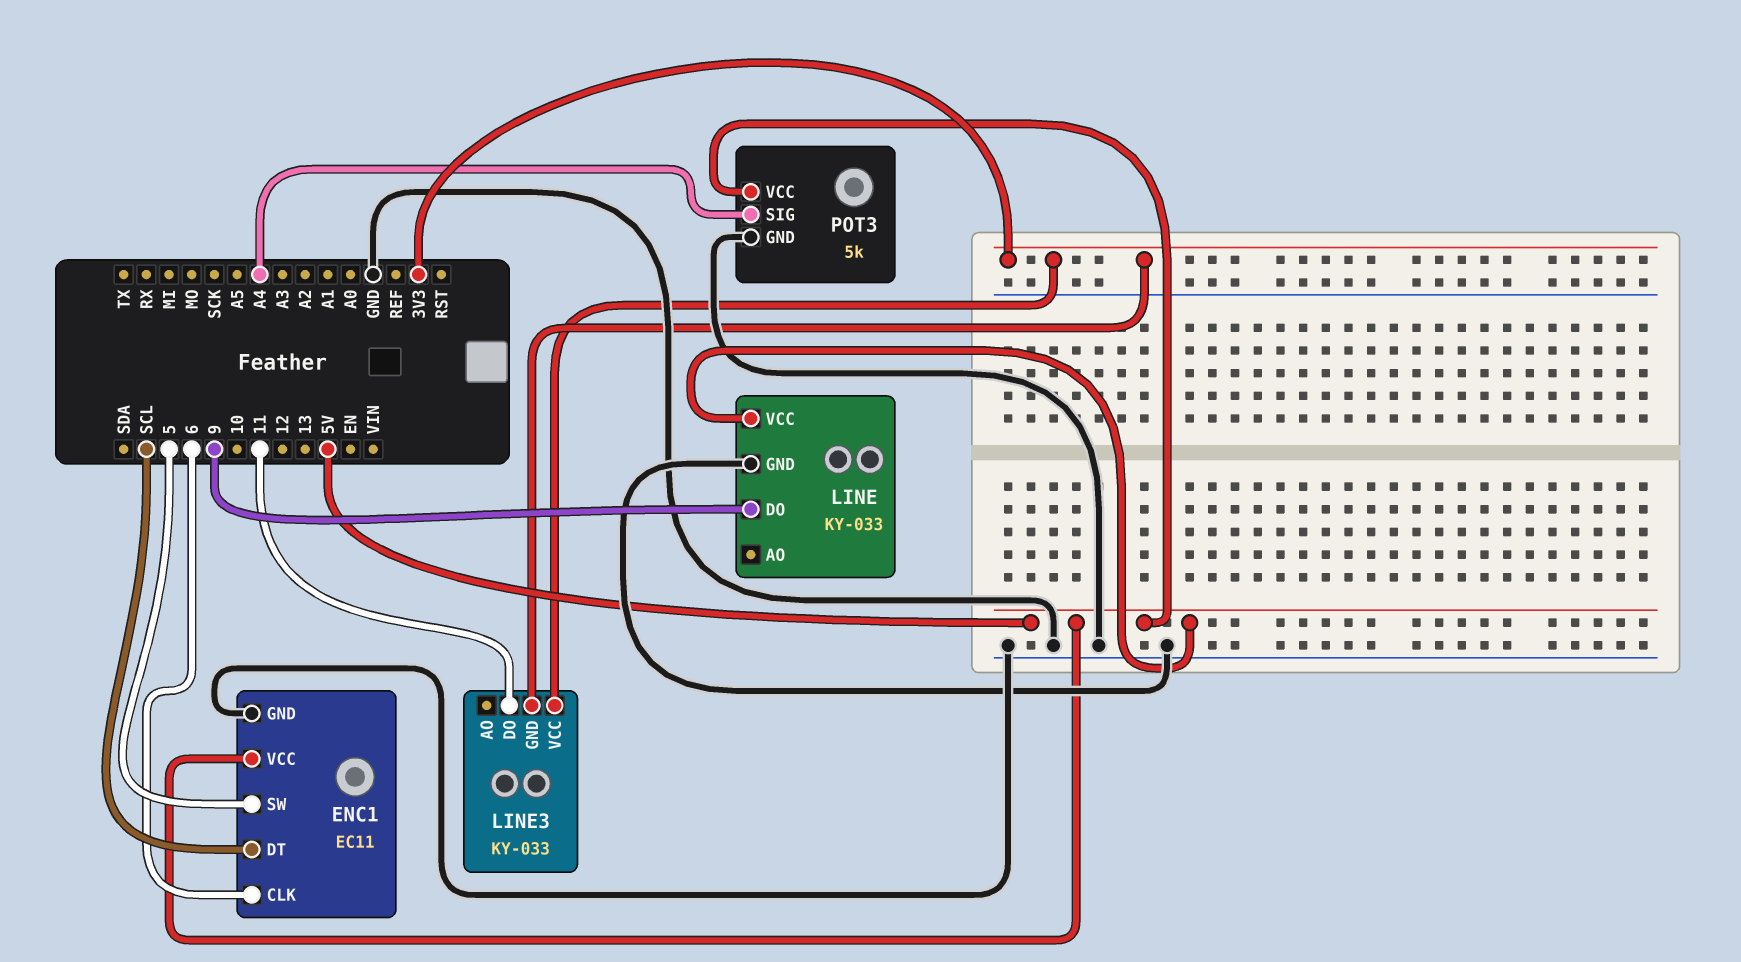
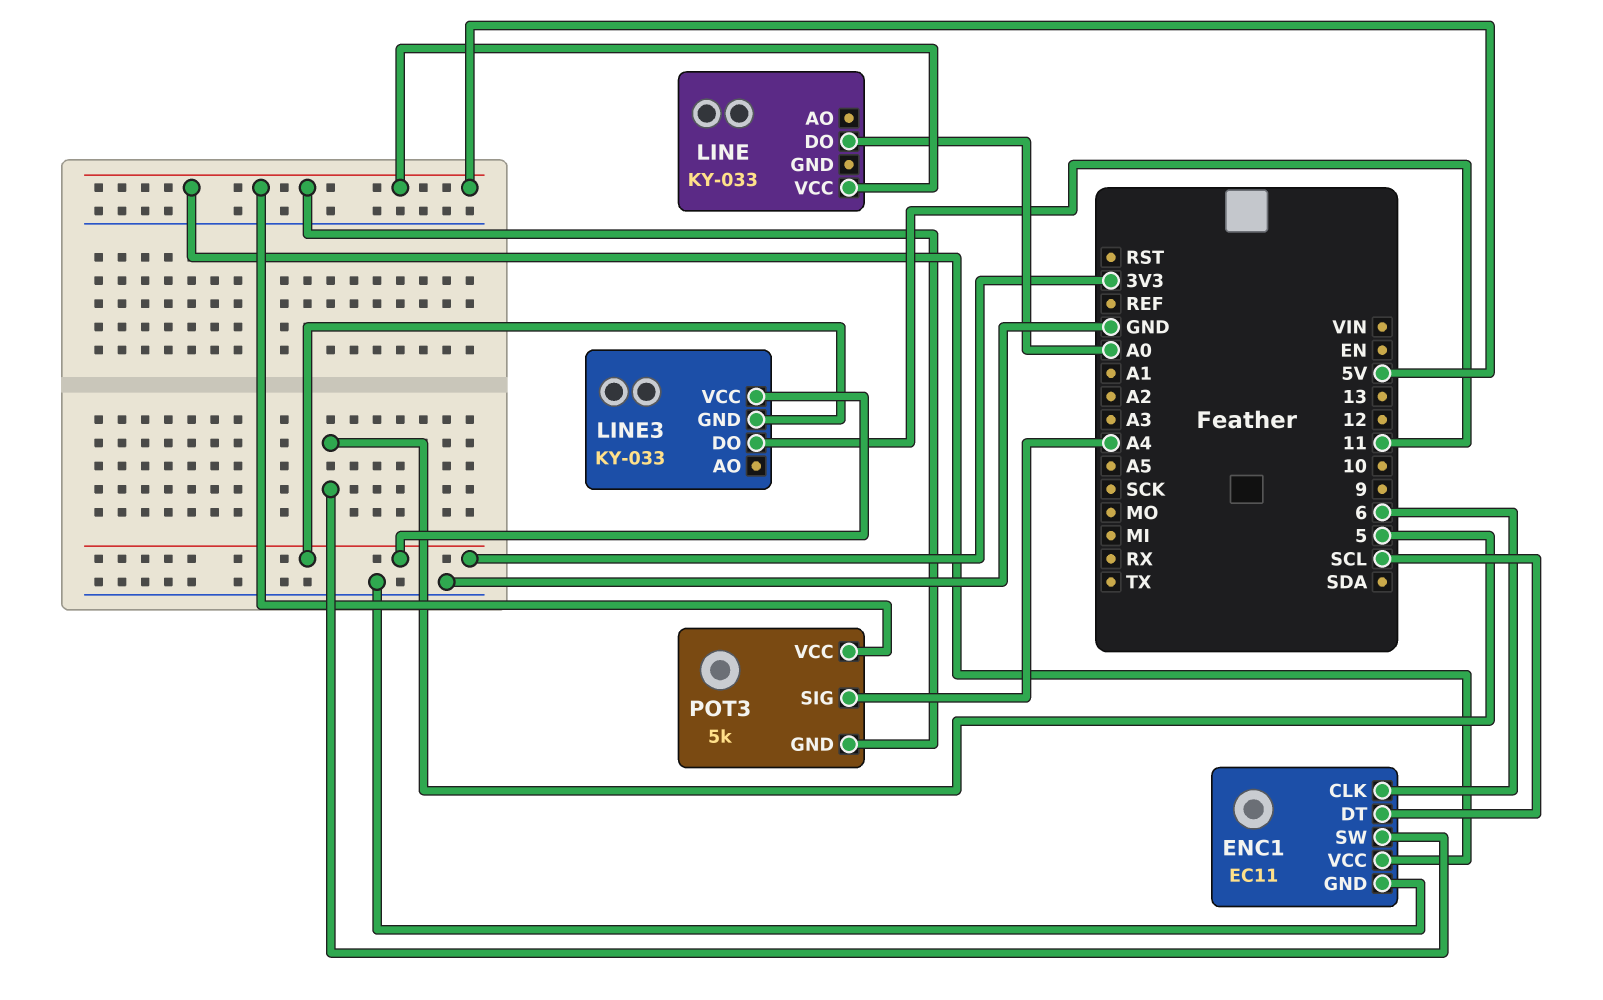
LINE pin DO: 9 -> A0
LINE pin GND: GND -> none
POT3 pin GND: GND -> 5V

